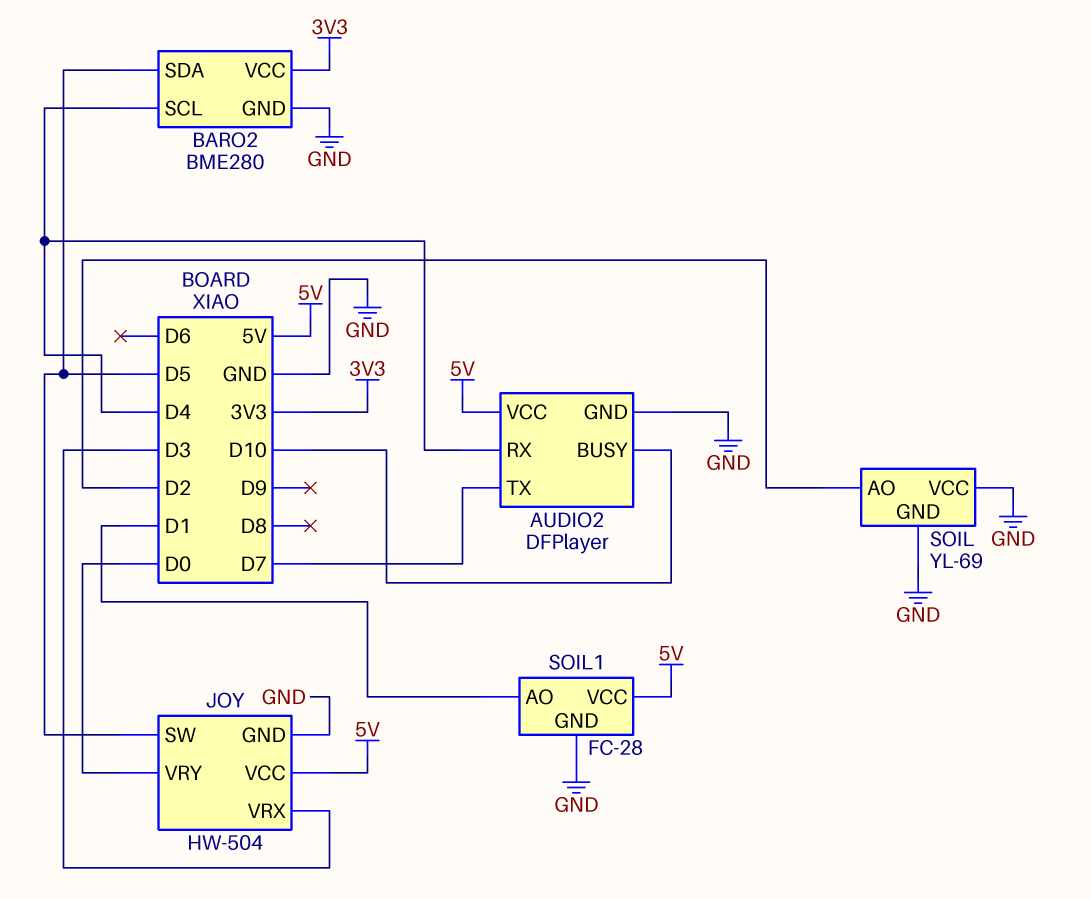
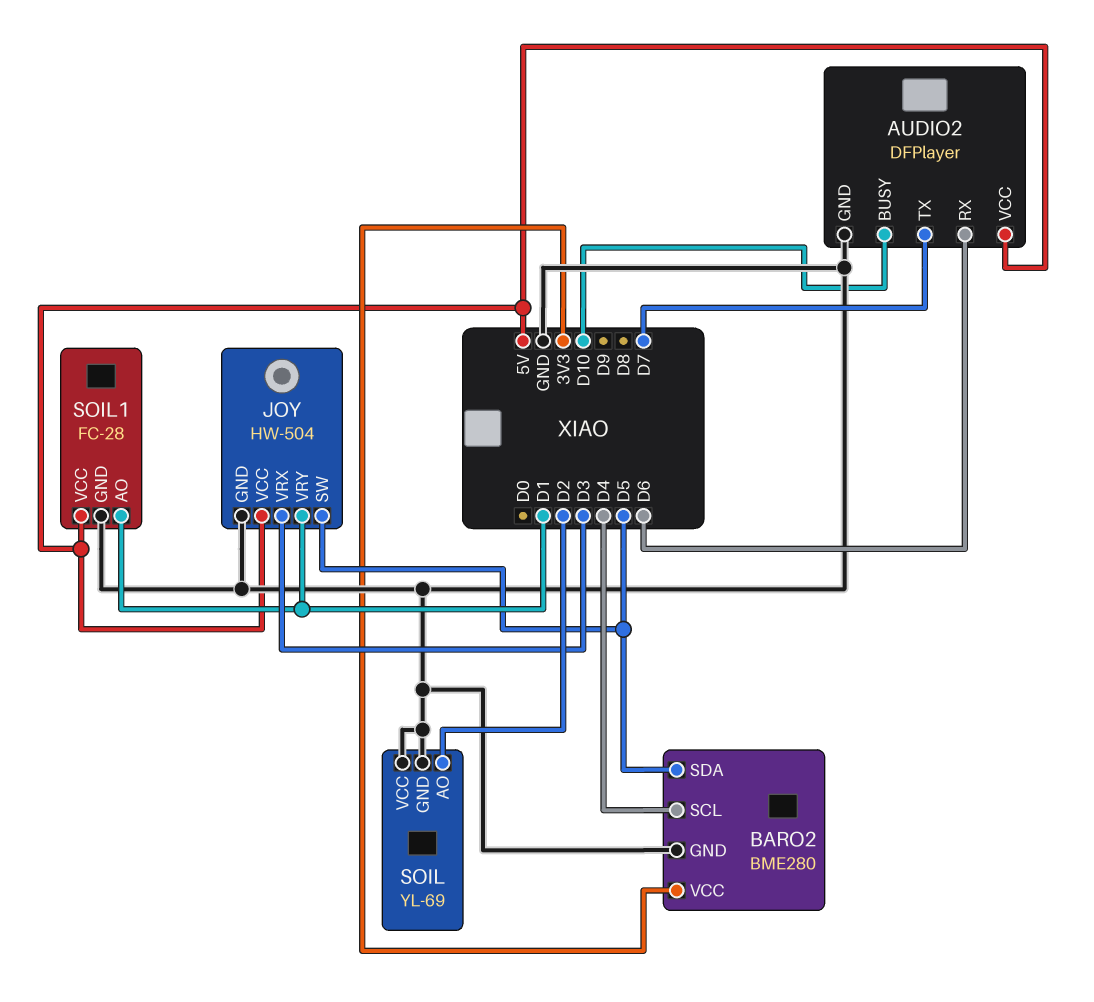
AUDIO2 pin RX: D4 -> D6
JOY pin VRY: D0 -> D1

